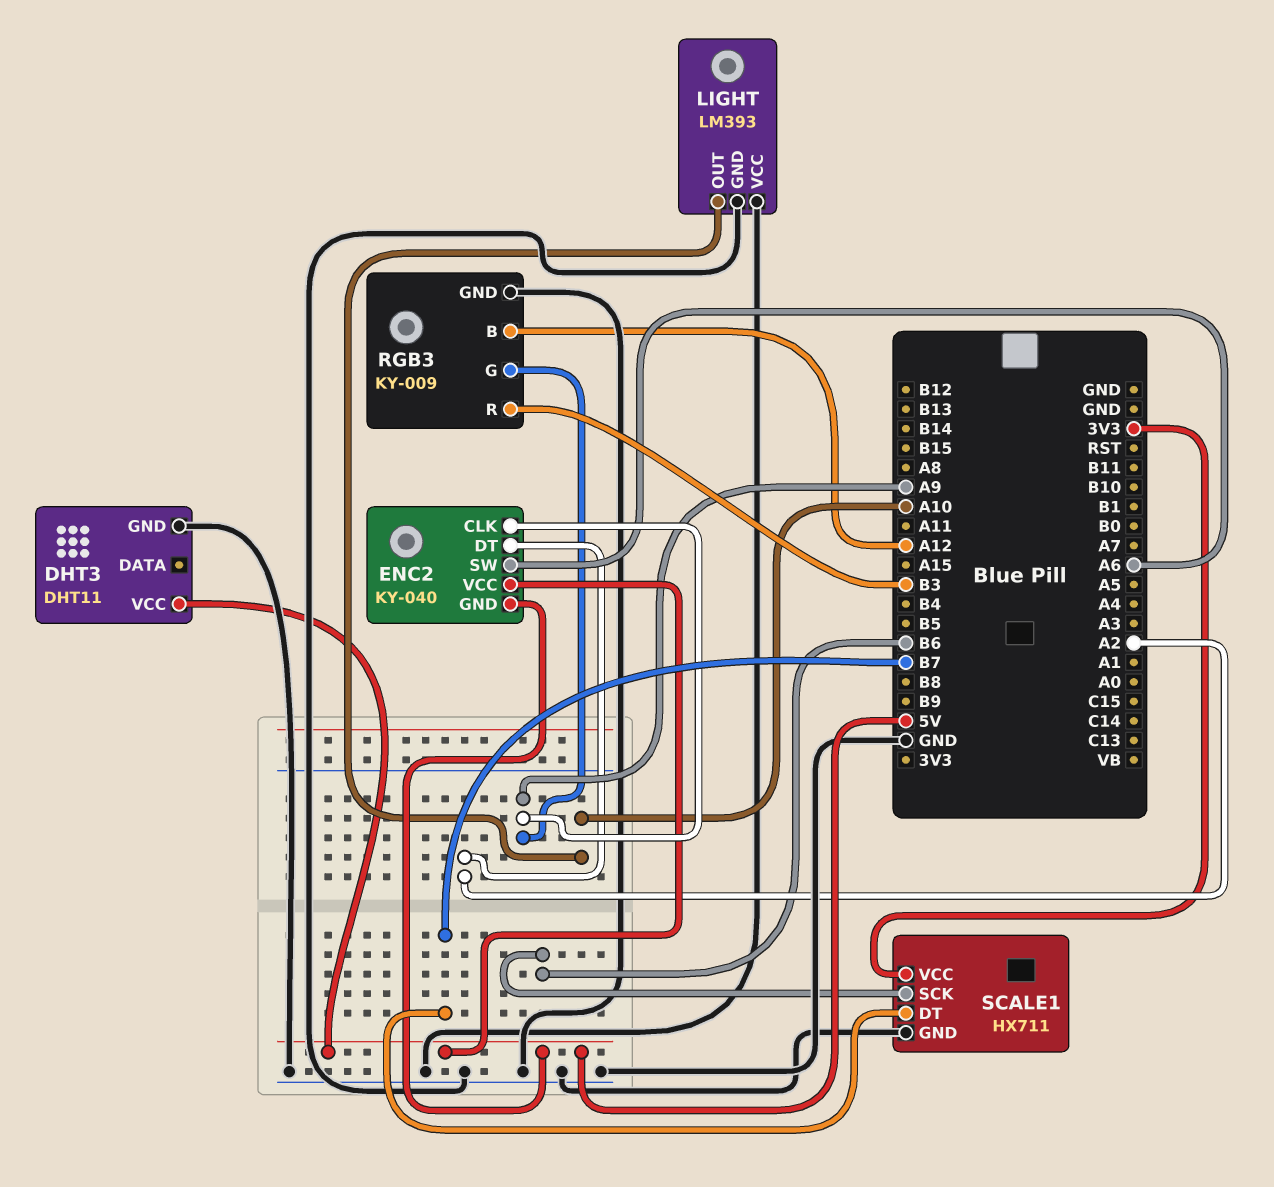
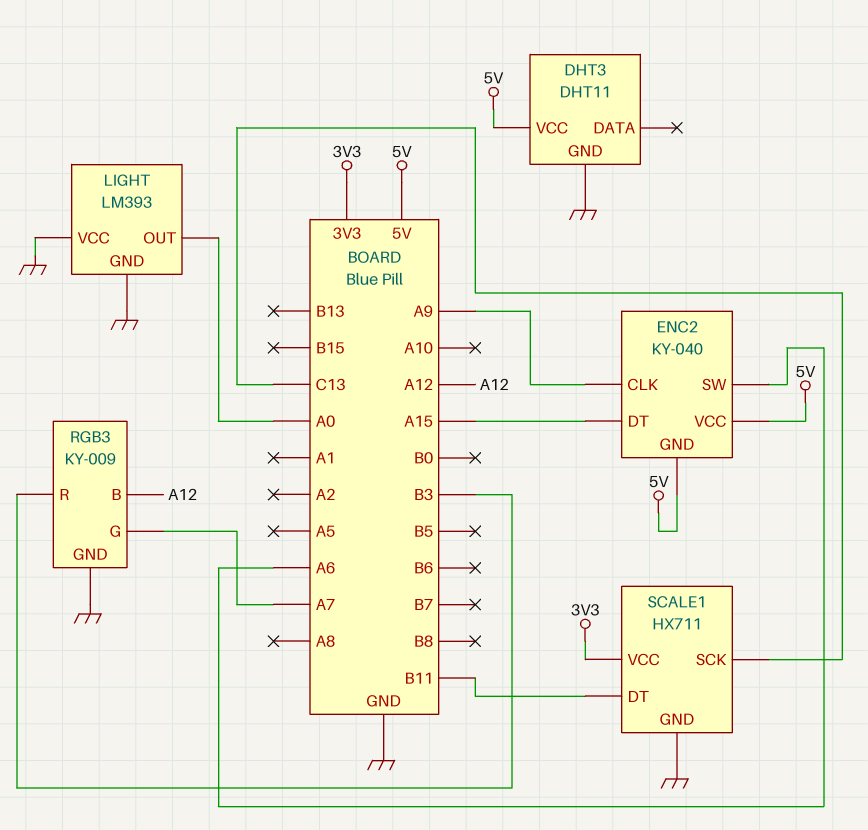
ENC2 pin DT: A2 -> A15
LIGHT pin OUT: A10 -> A0
RGB3 pin G: A9 -> A7
SCALE1 pin DT: B7 -> B11
SCALE1 pin SCK: B6 -> C13

